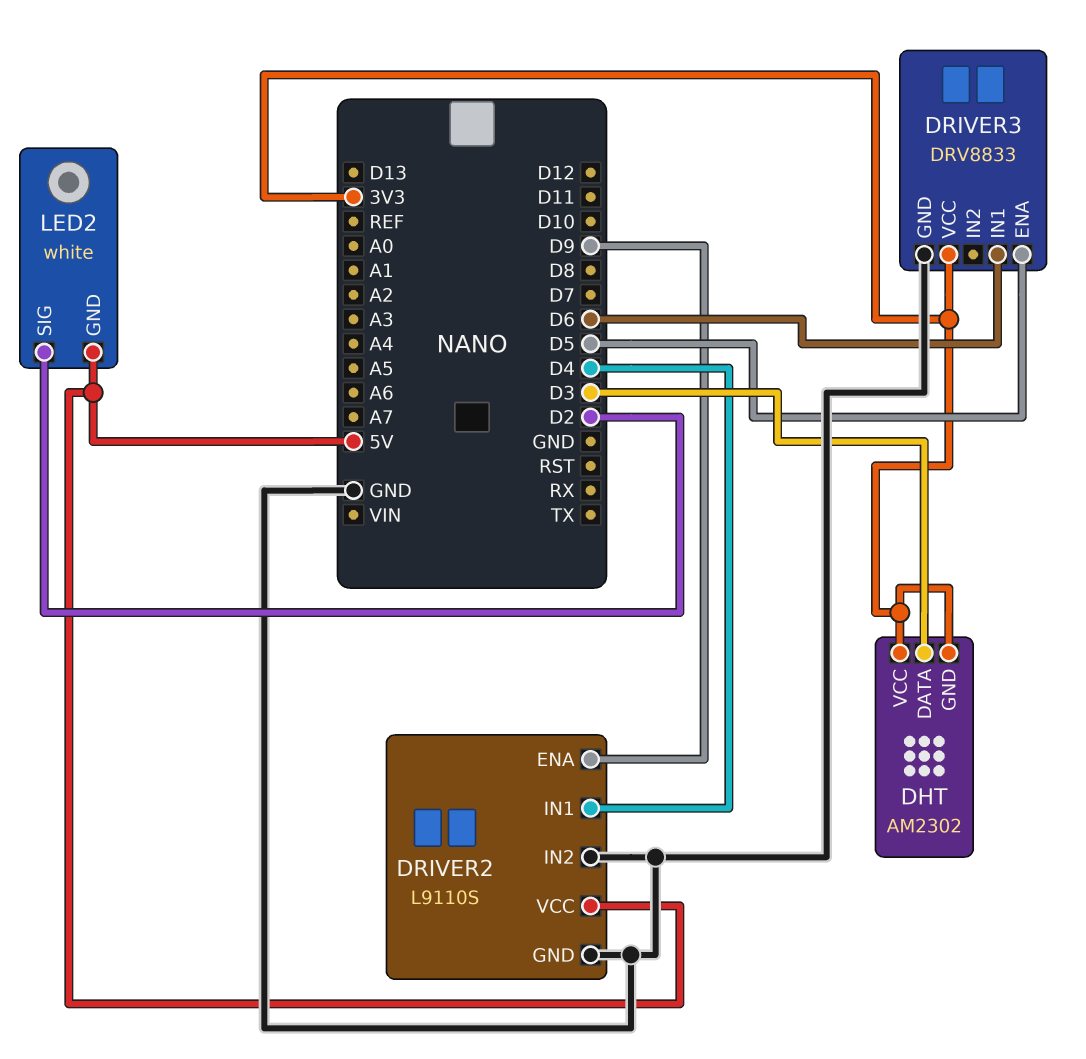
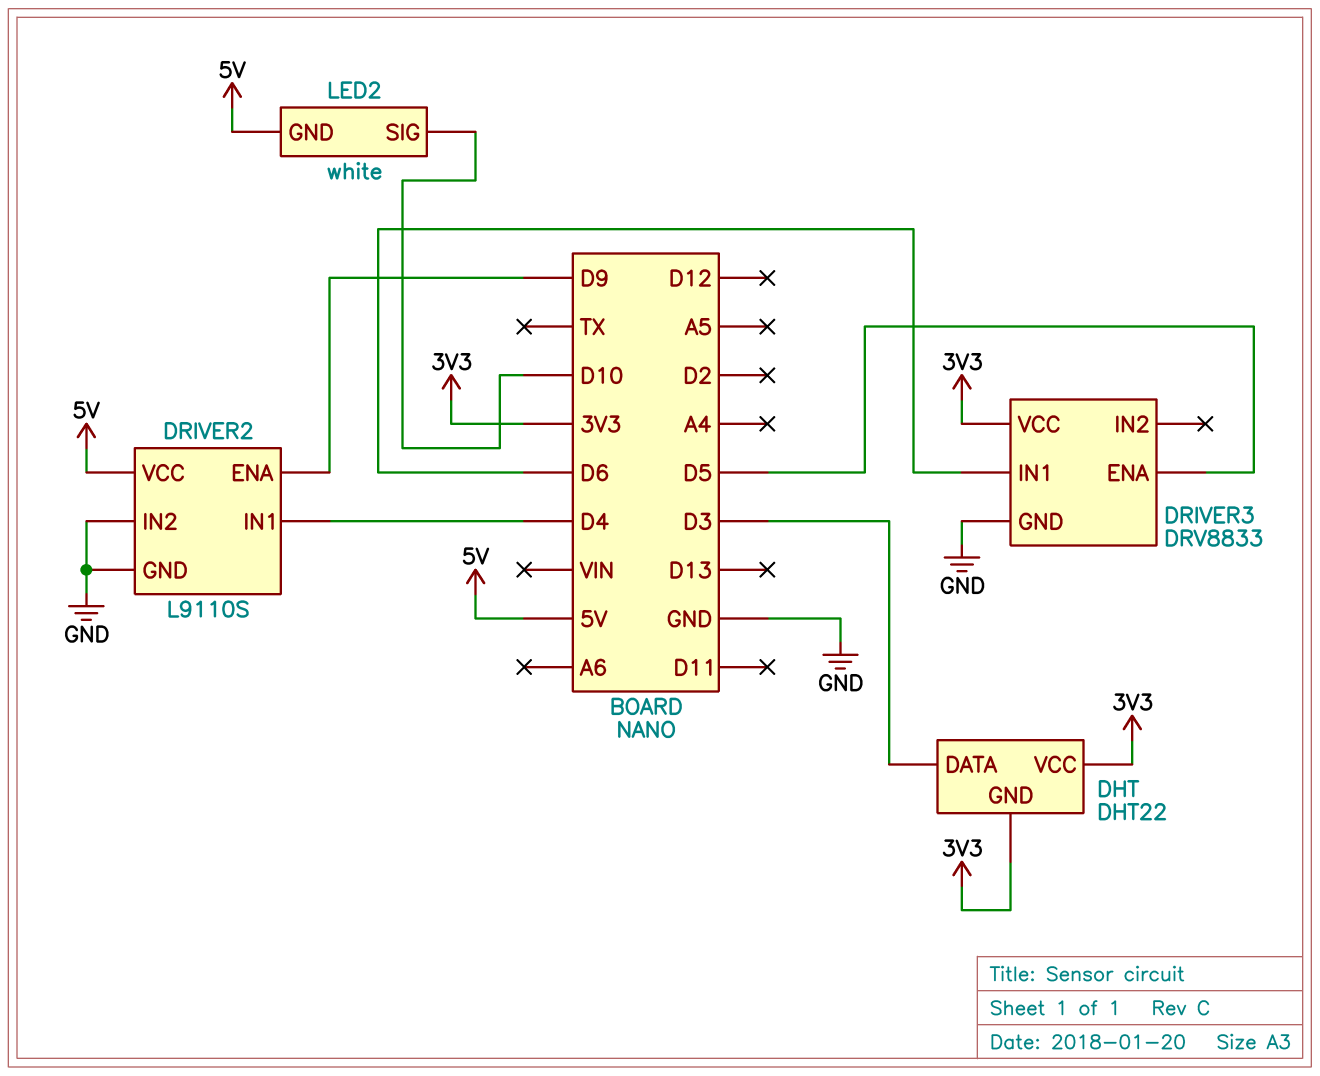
DHT: AM2302 -> DHT22
LED2 pin SIG: D2 -> D10

